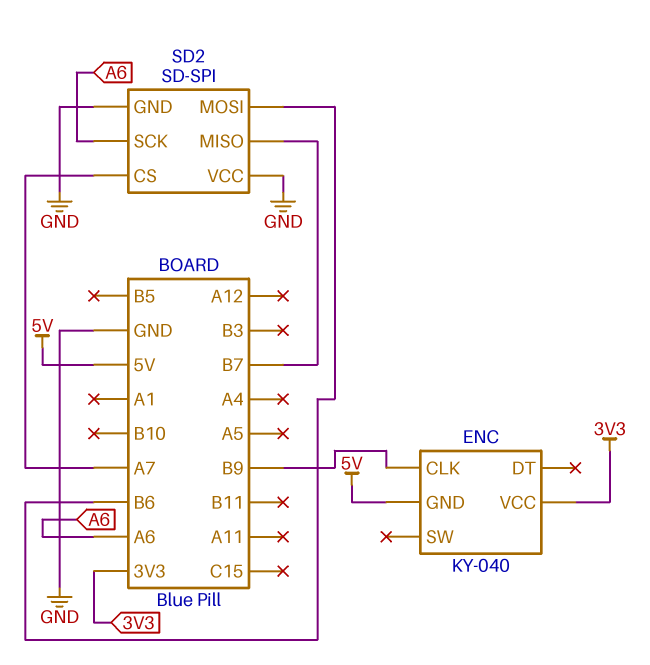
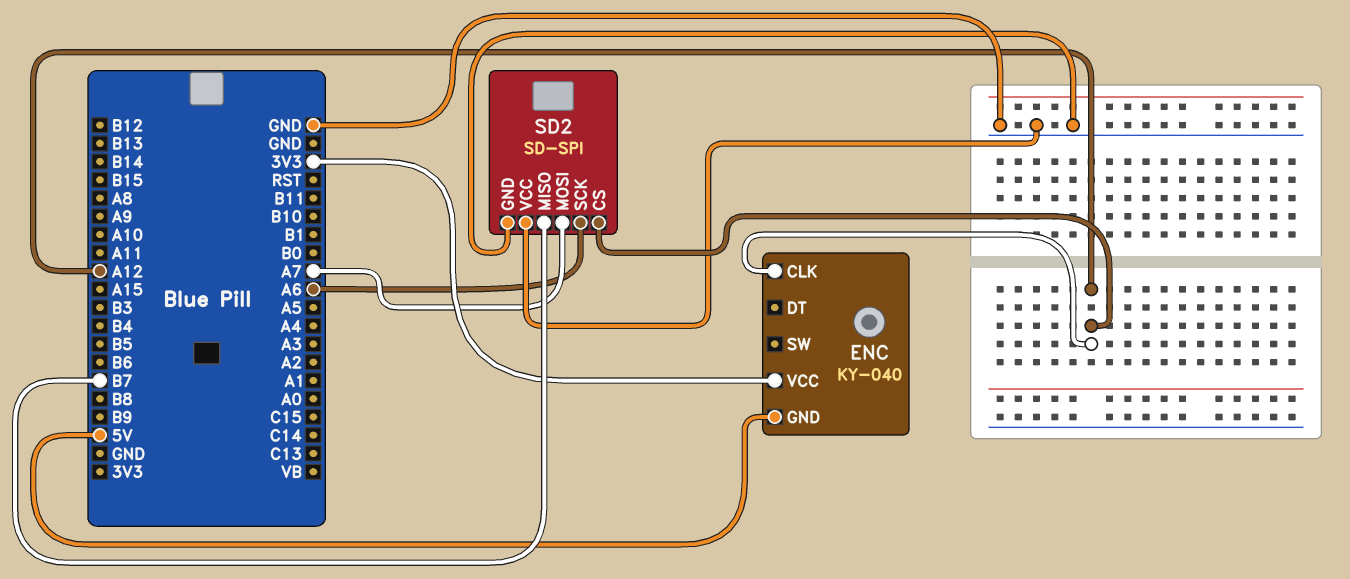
ENC pin CLK: B9 -> A12
SD2 pin CS: A7 -> A12
SD2 pin MOSI: B6 -> A7

